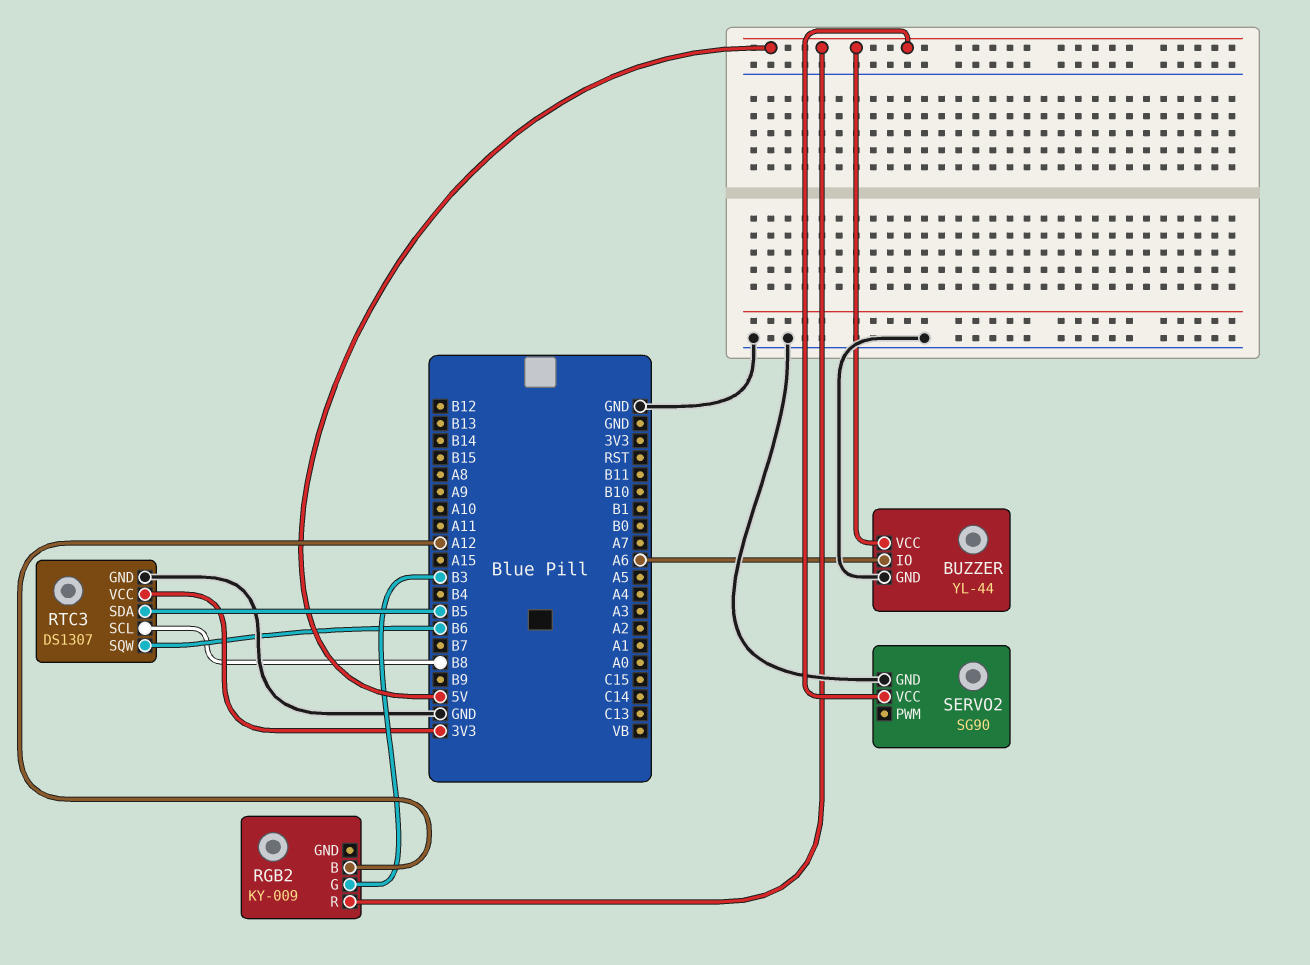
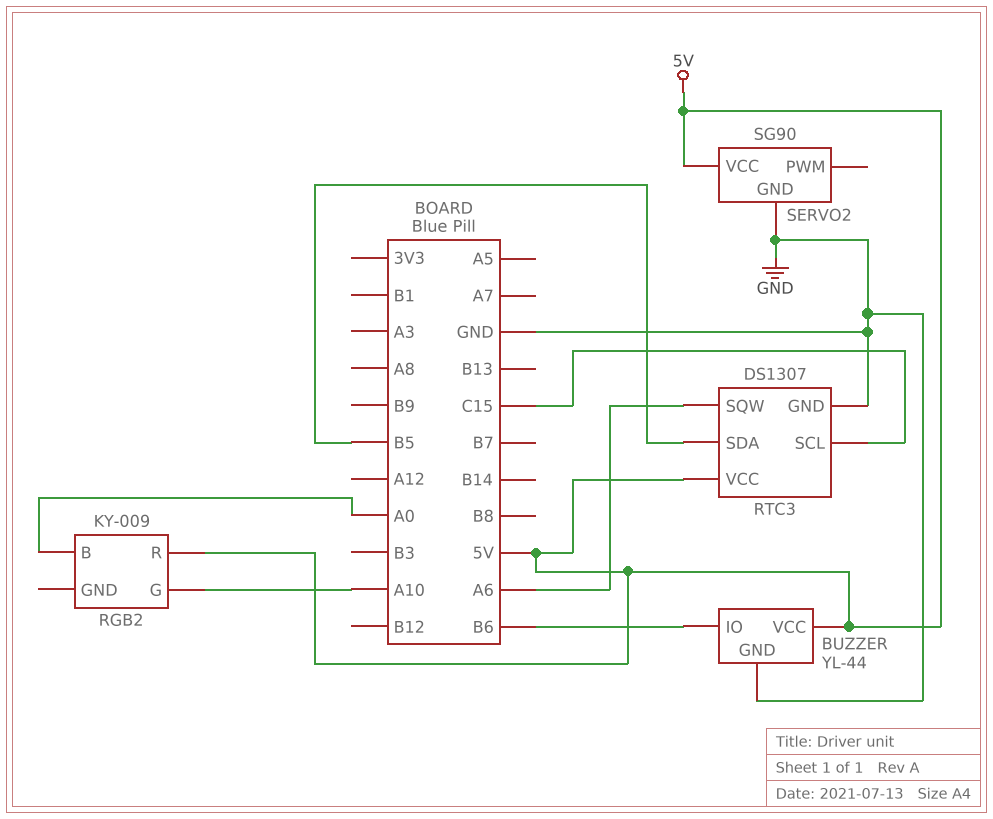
BUZZER pin IO: A6 -> B6
RGB2 pin B: A12 -> A0
RGB2 pin G: B3 -> A10
RTC3 pin SCL: B8 -> C15
RTC3 pin SQW: B6 -> A6
RTC3 pin VCC: 3V3 -> 5V

